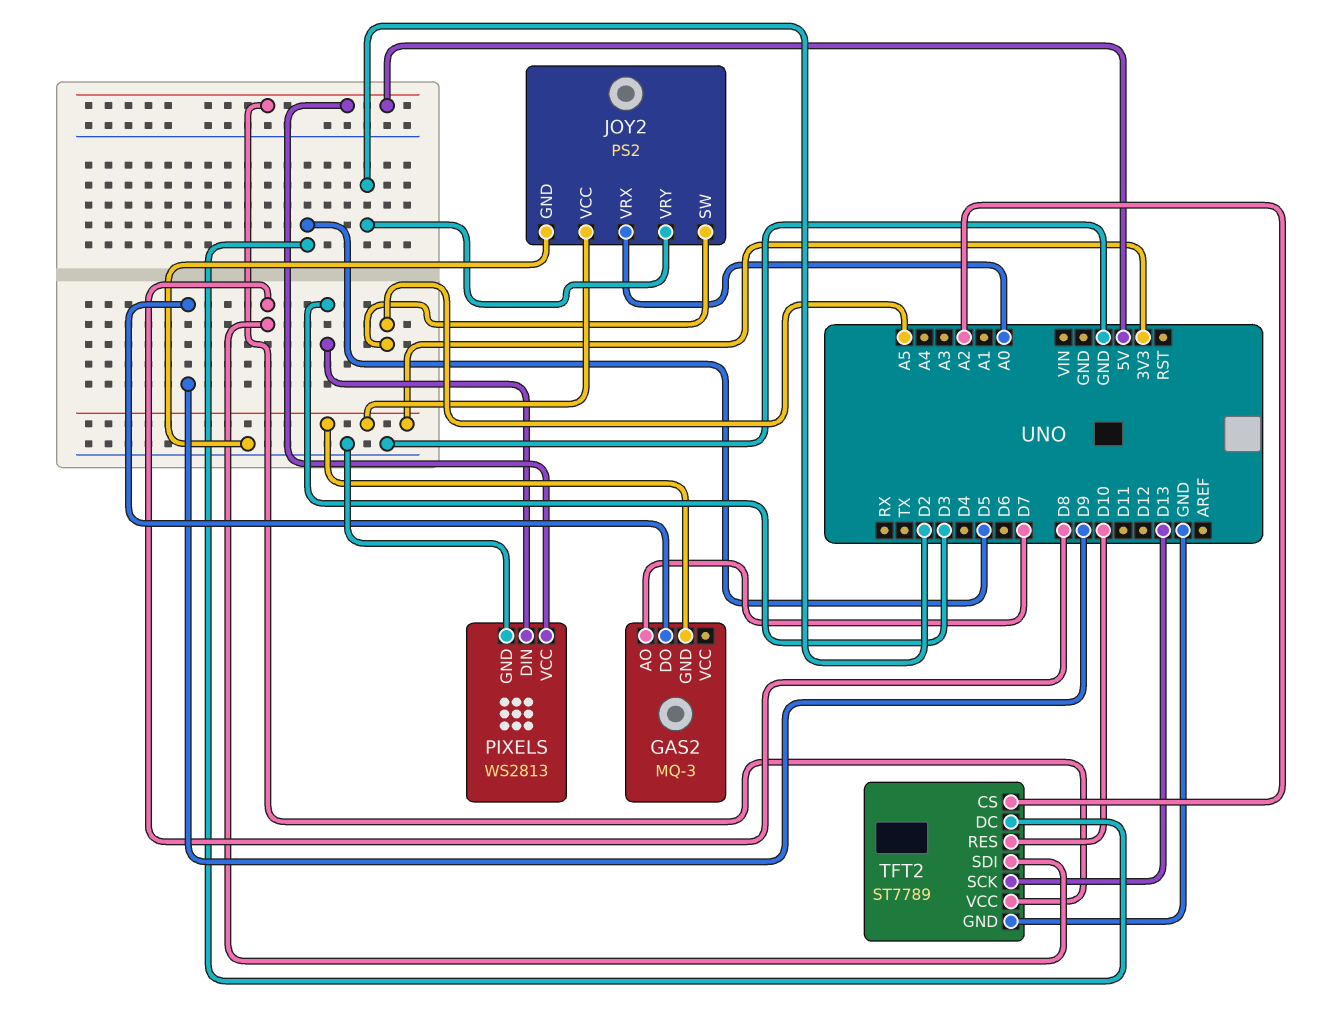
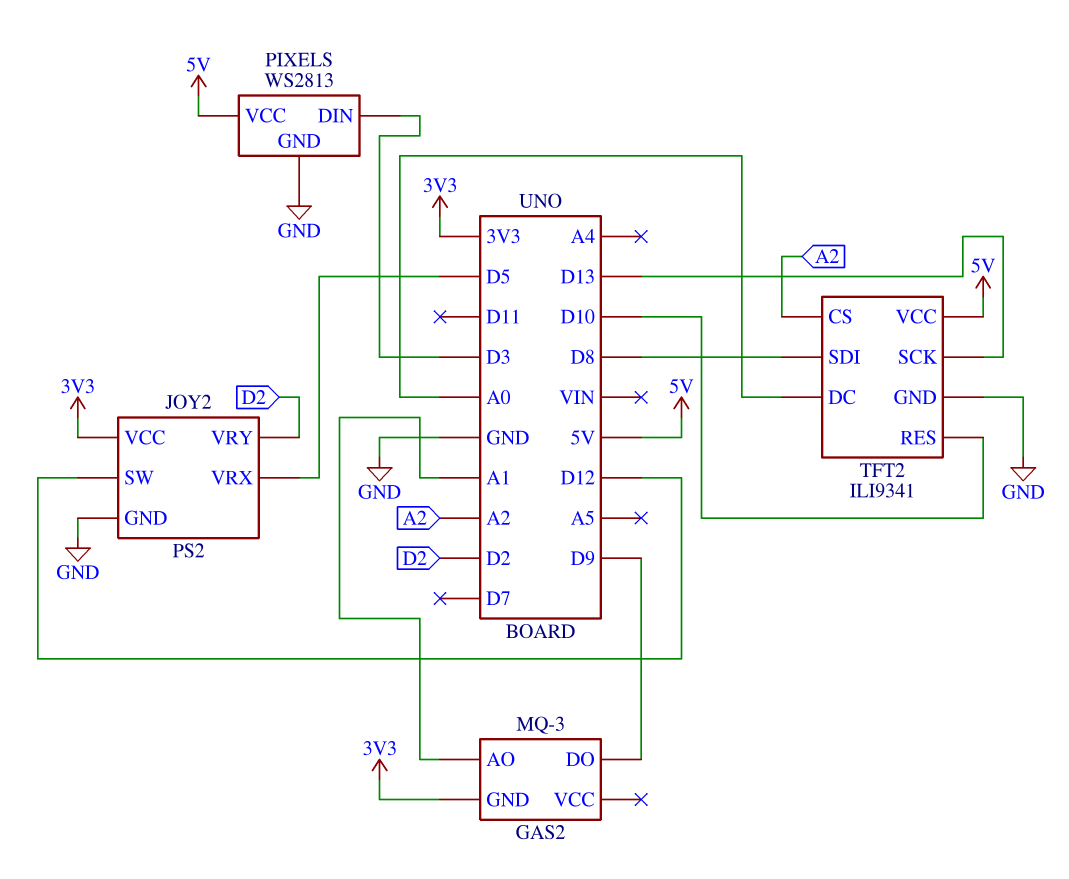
GAS2 pin AO: D7 -> A1
JOY2 pin SW: A5 -> D12
JOY2 pin VRX: A0 -> D5
TFT2: ST7789 -> ILI9341
TFT2 pin DC: D5 -> A0

